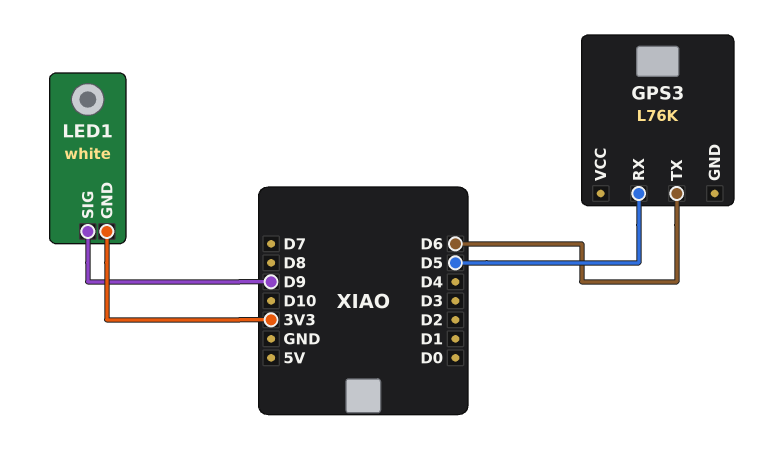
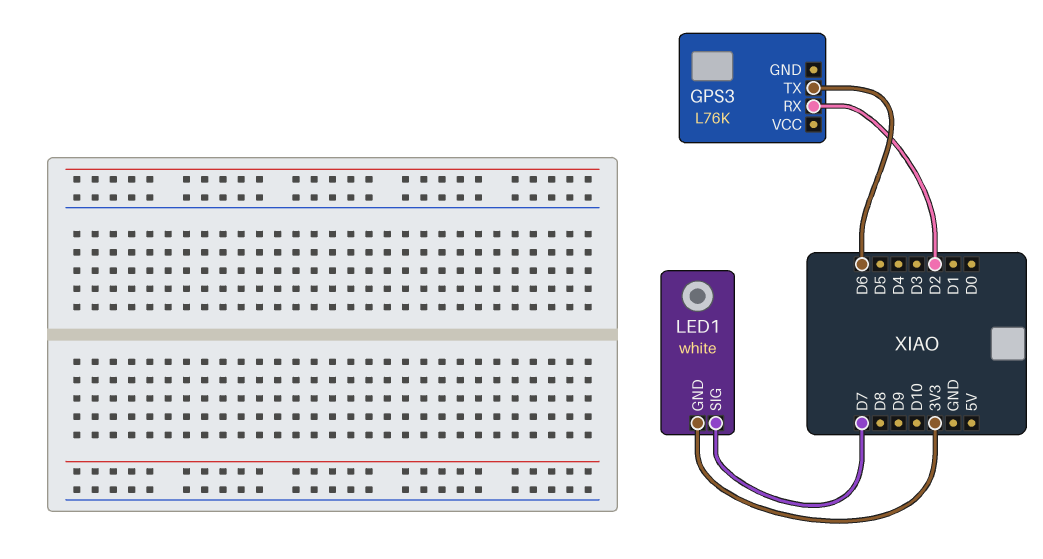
GPS3 pin RX: D5 -> D2
LED1 pin SIG: D9 -> D7

